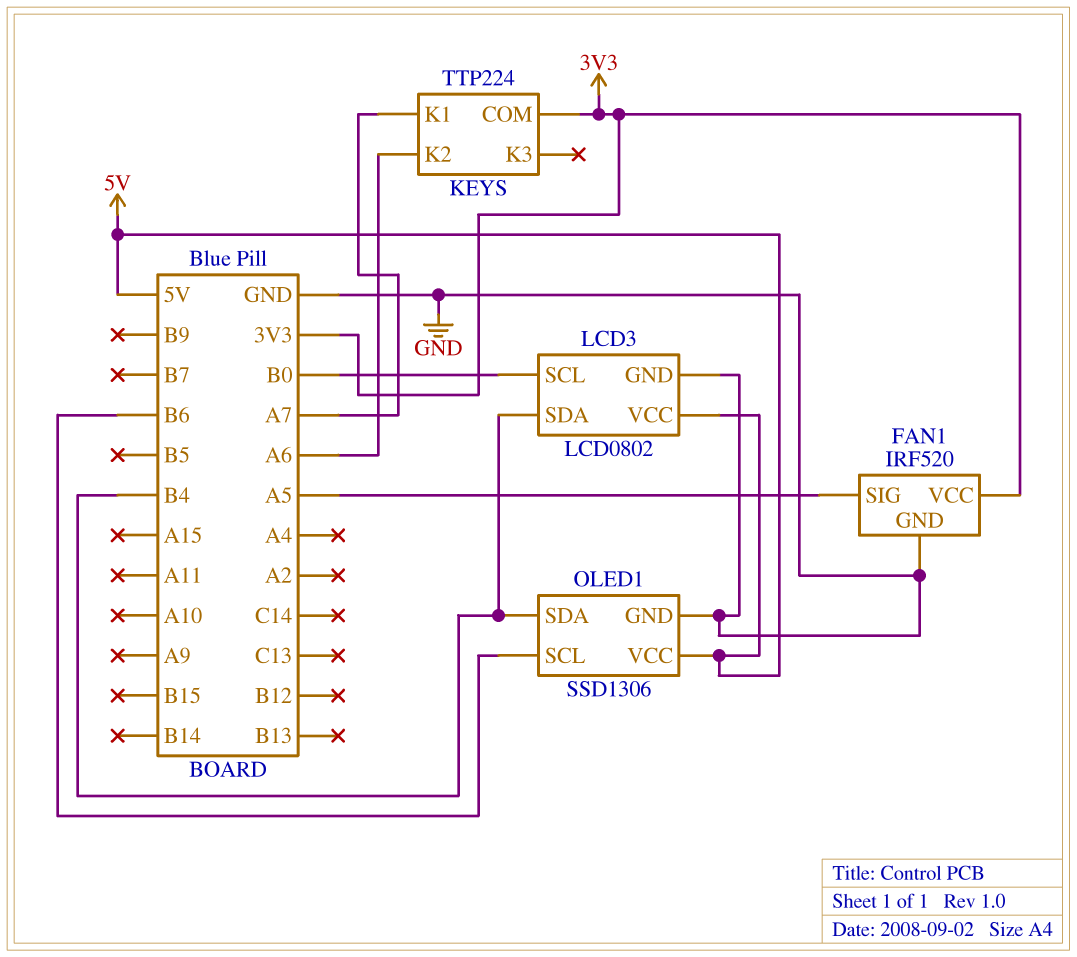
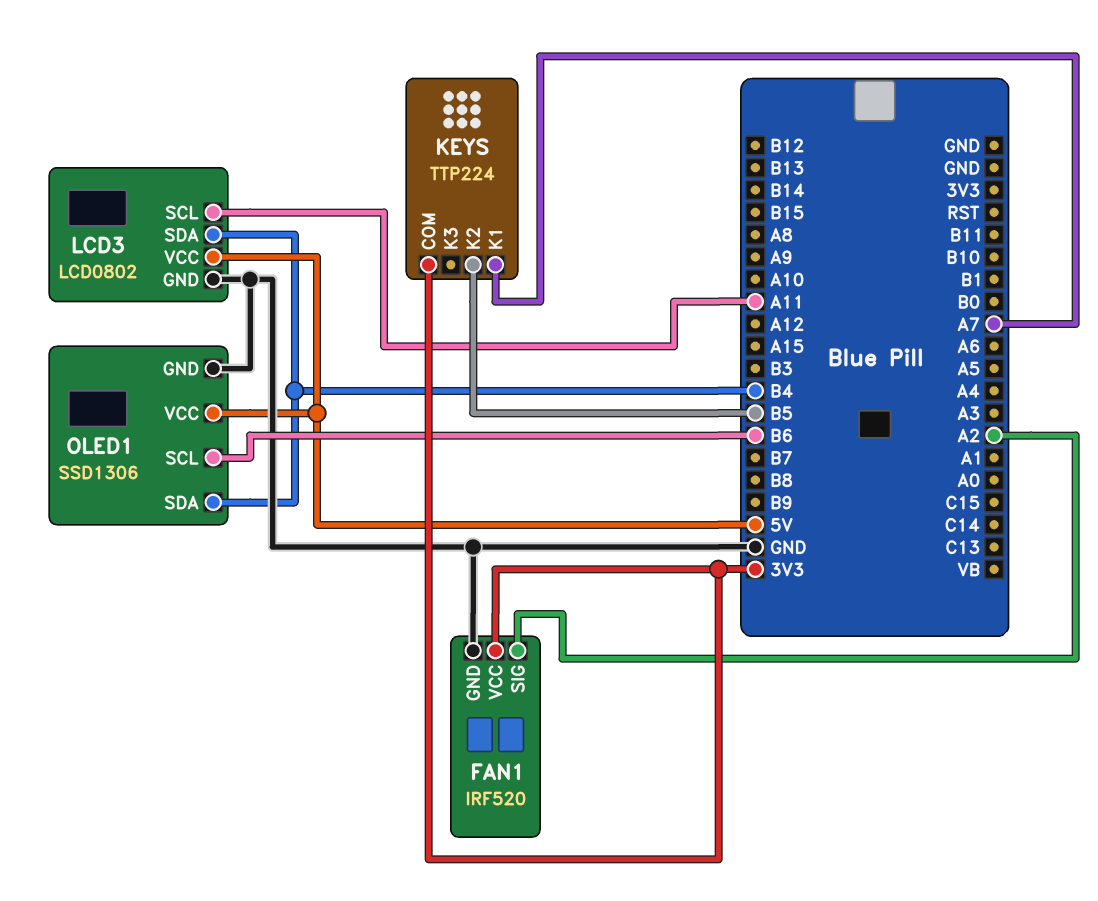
FAN1 pin SIG: A5 -> A2
KEYS pin K2: A6 -> B5
LCD3 pin SCL: B0 -> A11

